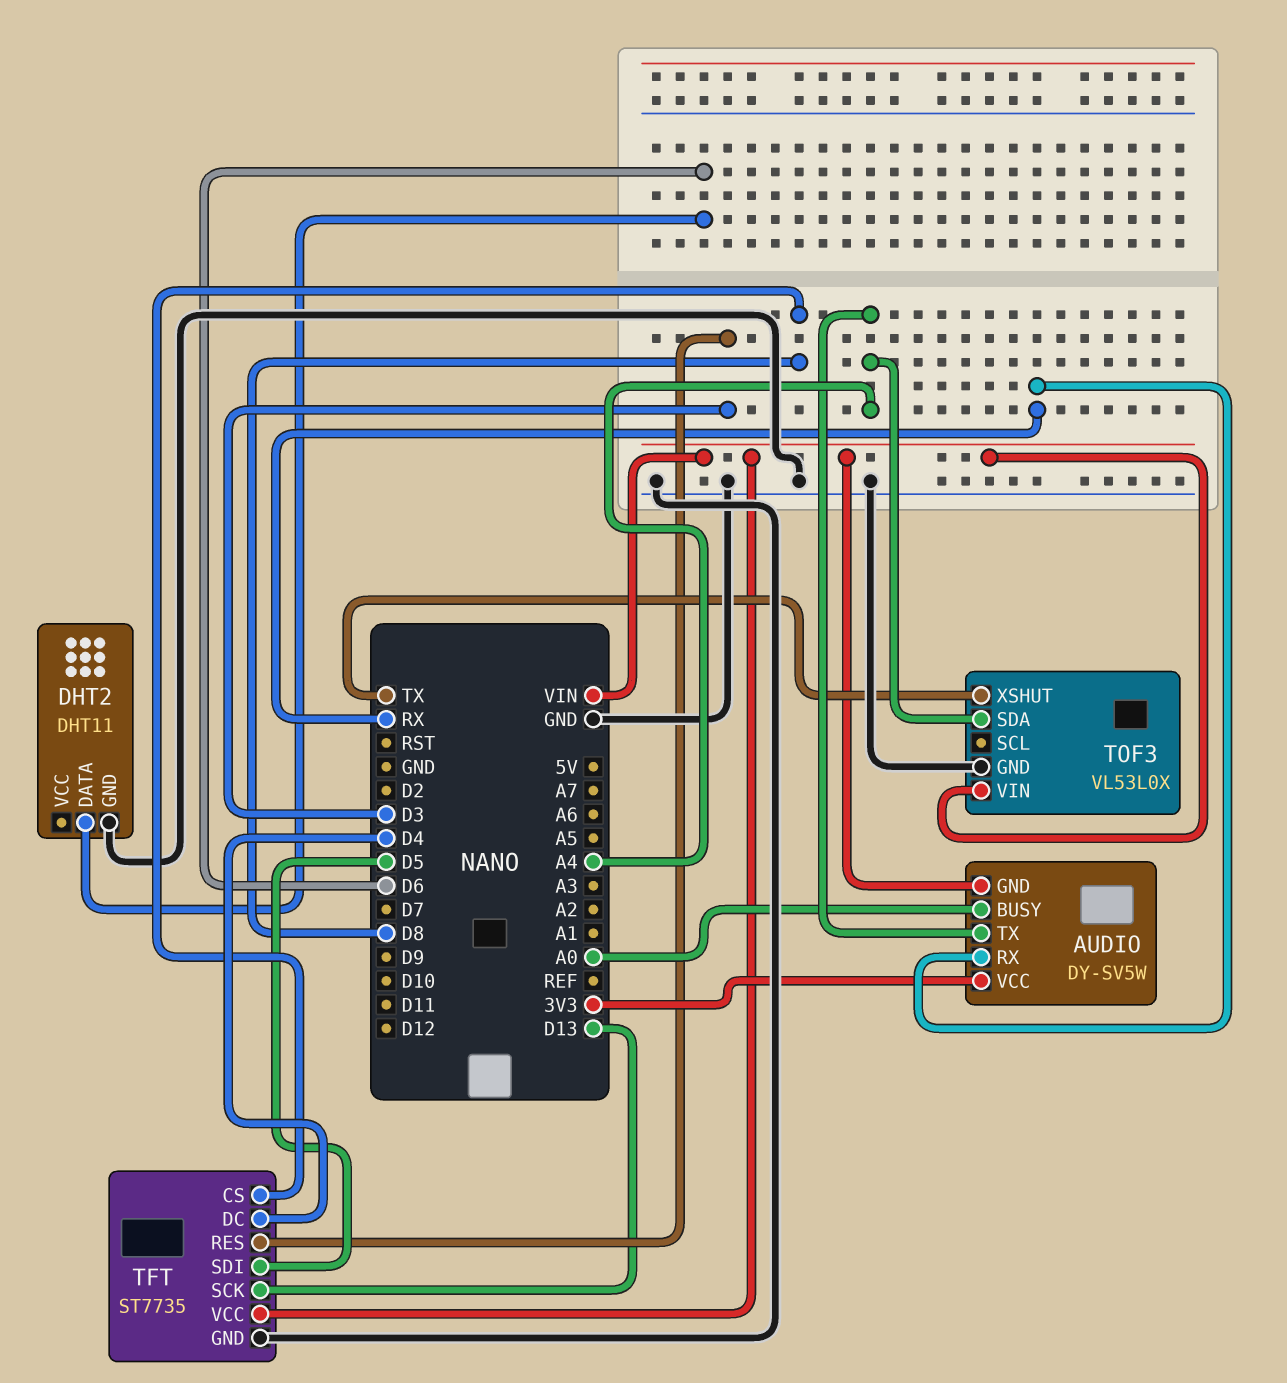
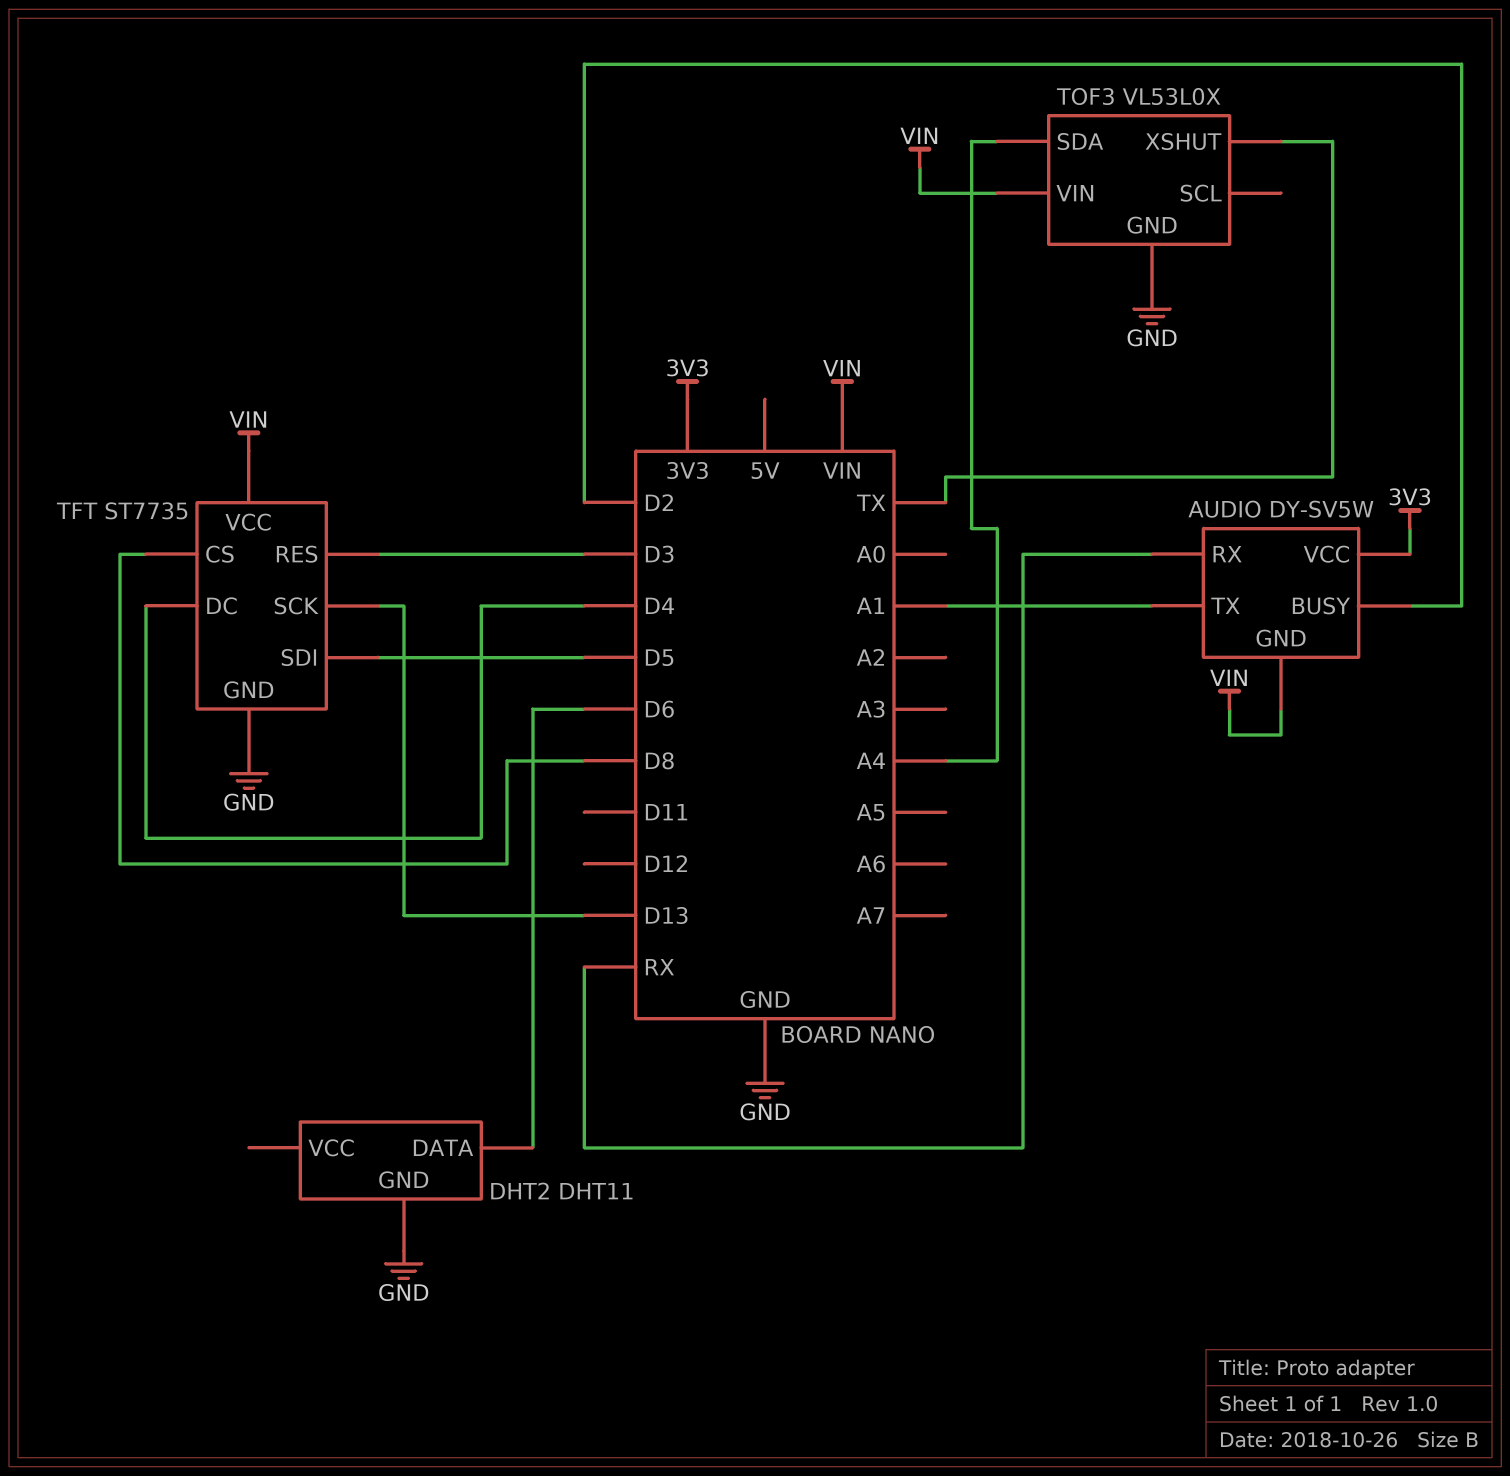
AUDIO pin BUSY: A0 -> D2
AUDIO pin TX: A4 -> A1

